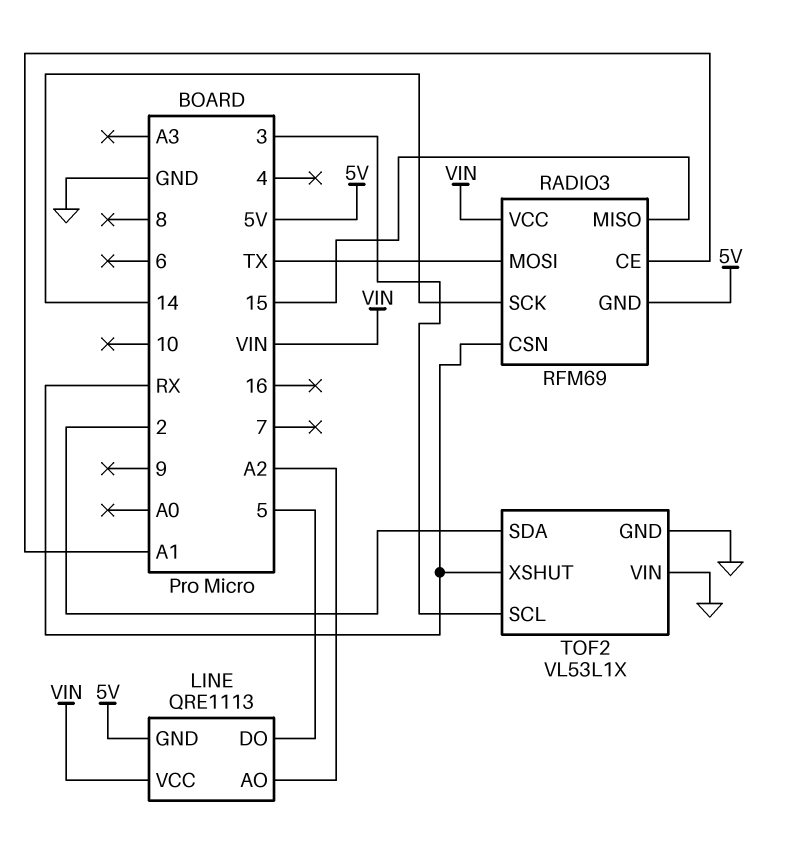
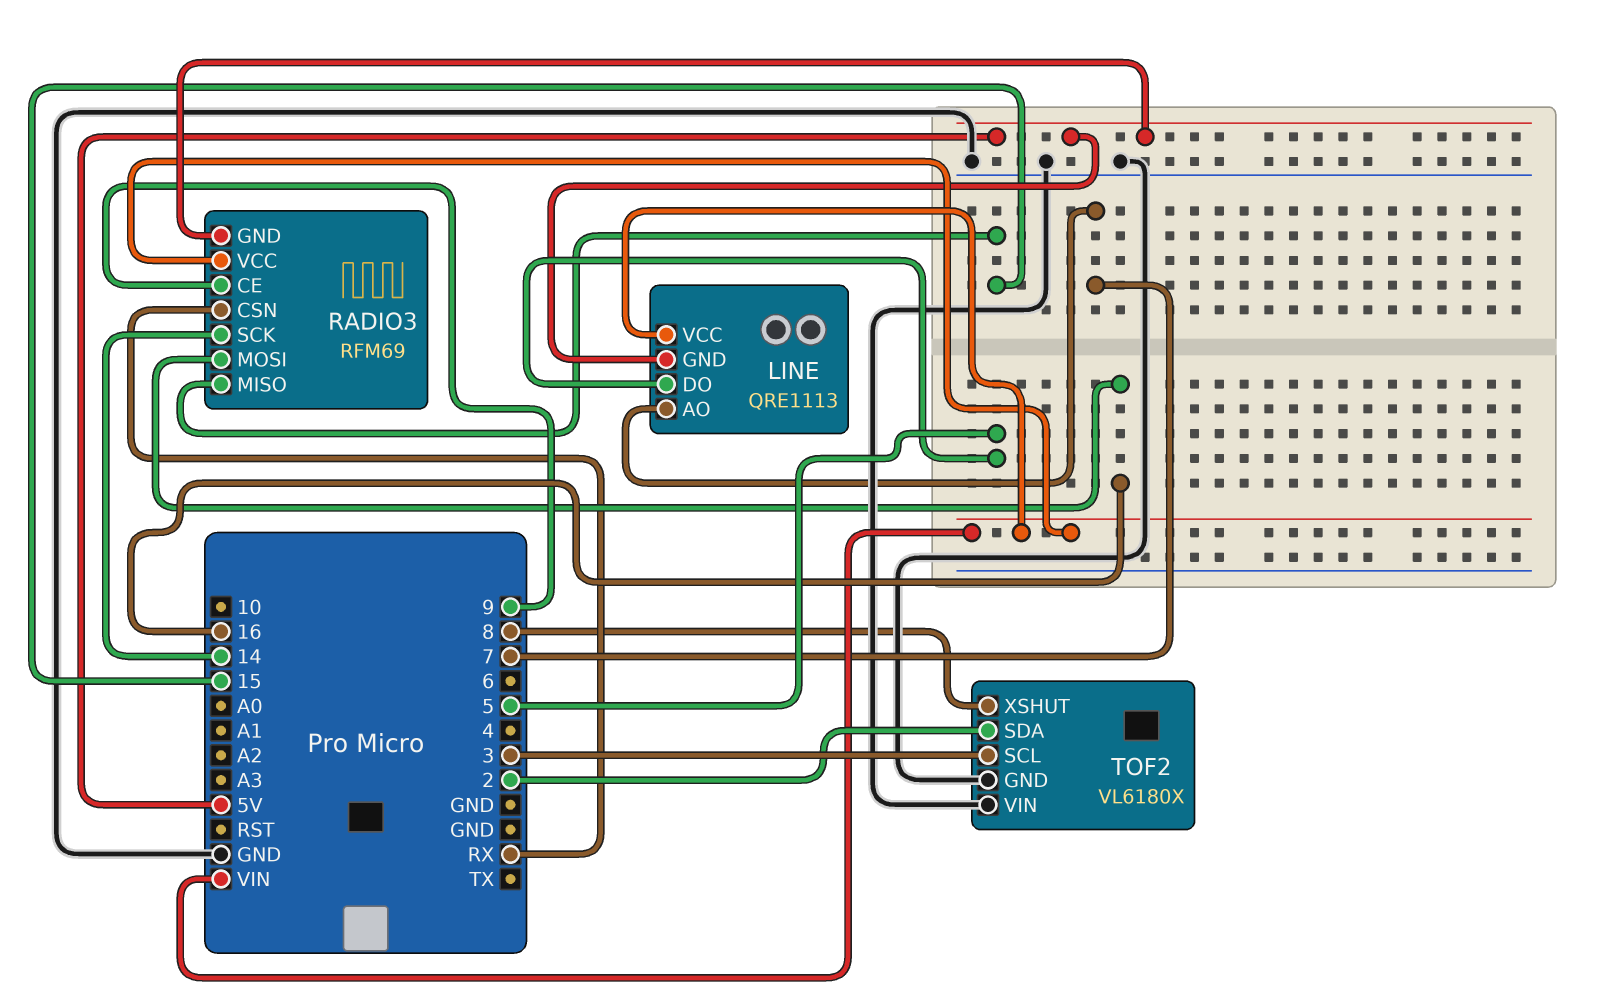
LINE pin AO: A2 -> 7
RADIO3 pin CE: A1 -> 9
RADIO3 pin MOSI: TX -> 16
TOF2: VL53L1X -> VL6180X
TOF2 pin XSHUT: RX -> 8

